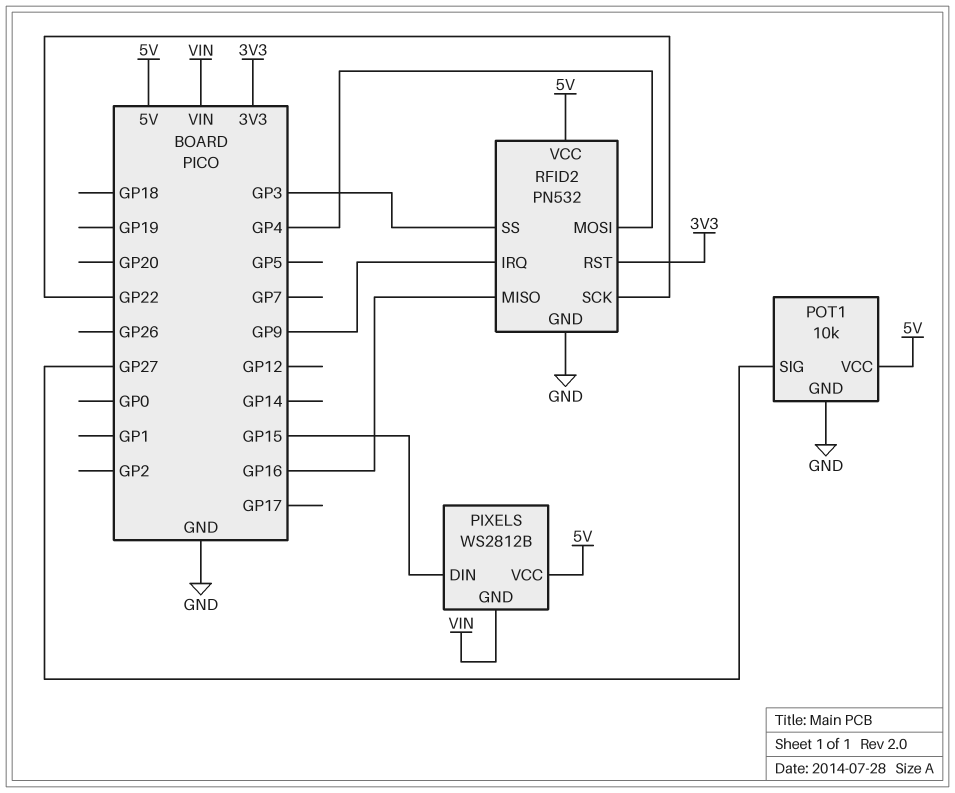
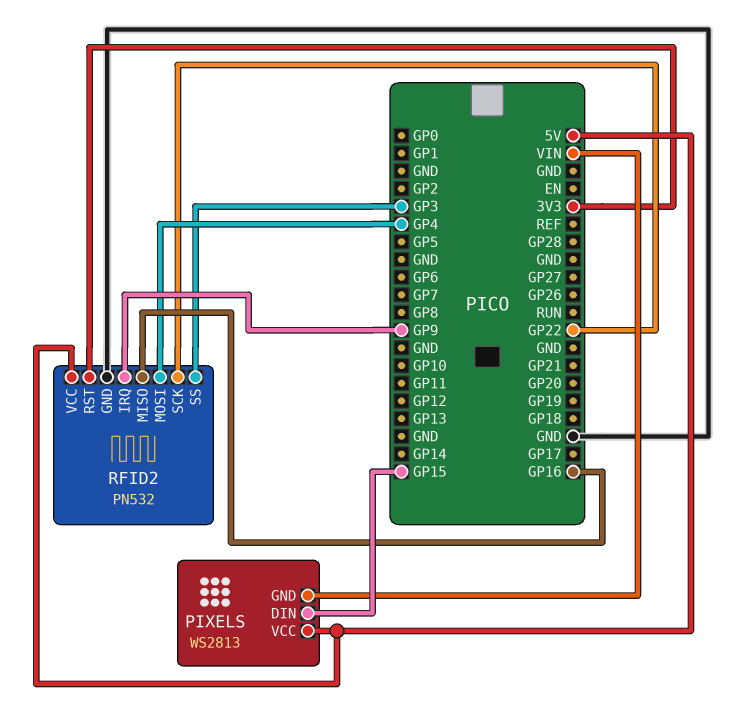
PIXELS: WS2812B -> WS2813
POT1: 10k -> none
POT1 pin GND: GND -> none
POT1 pin SIG: GP27 -> none
POT1 pin VCC: 5V -> none

